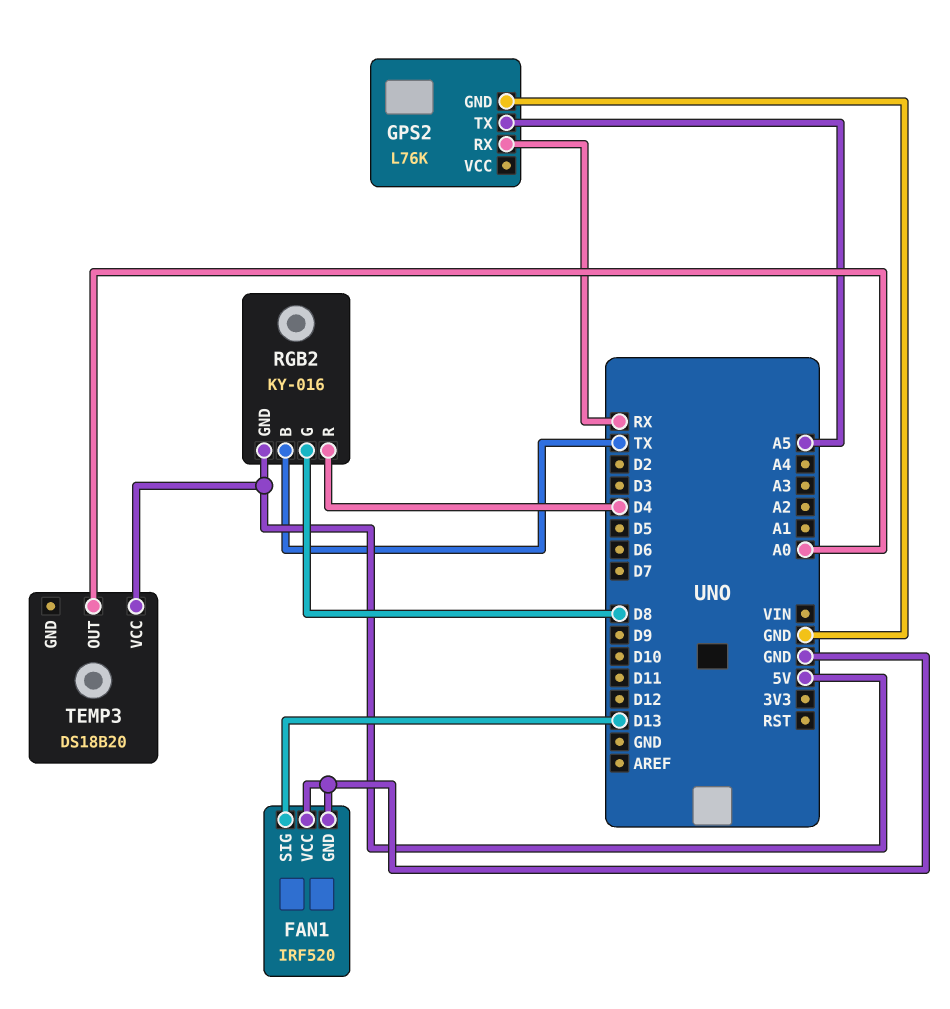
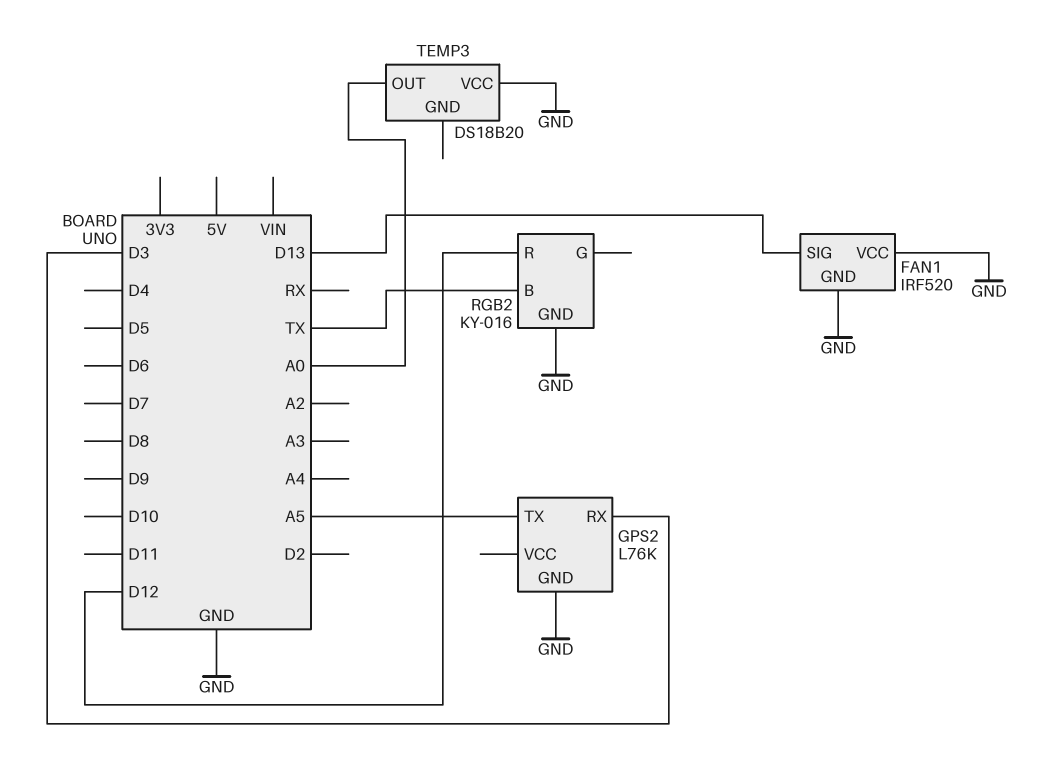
GPS2 pin RX: RX -> D3
RGB2 pin G: D8 -> none
RGB2 pin GND: 5V -> GND
RGB2 pin R: D4 -> D12
TEMP3 pin VCC: 5V -> GND

